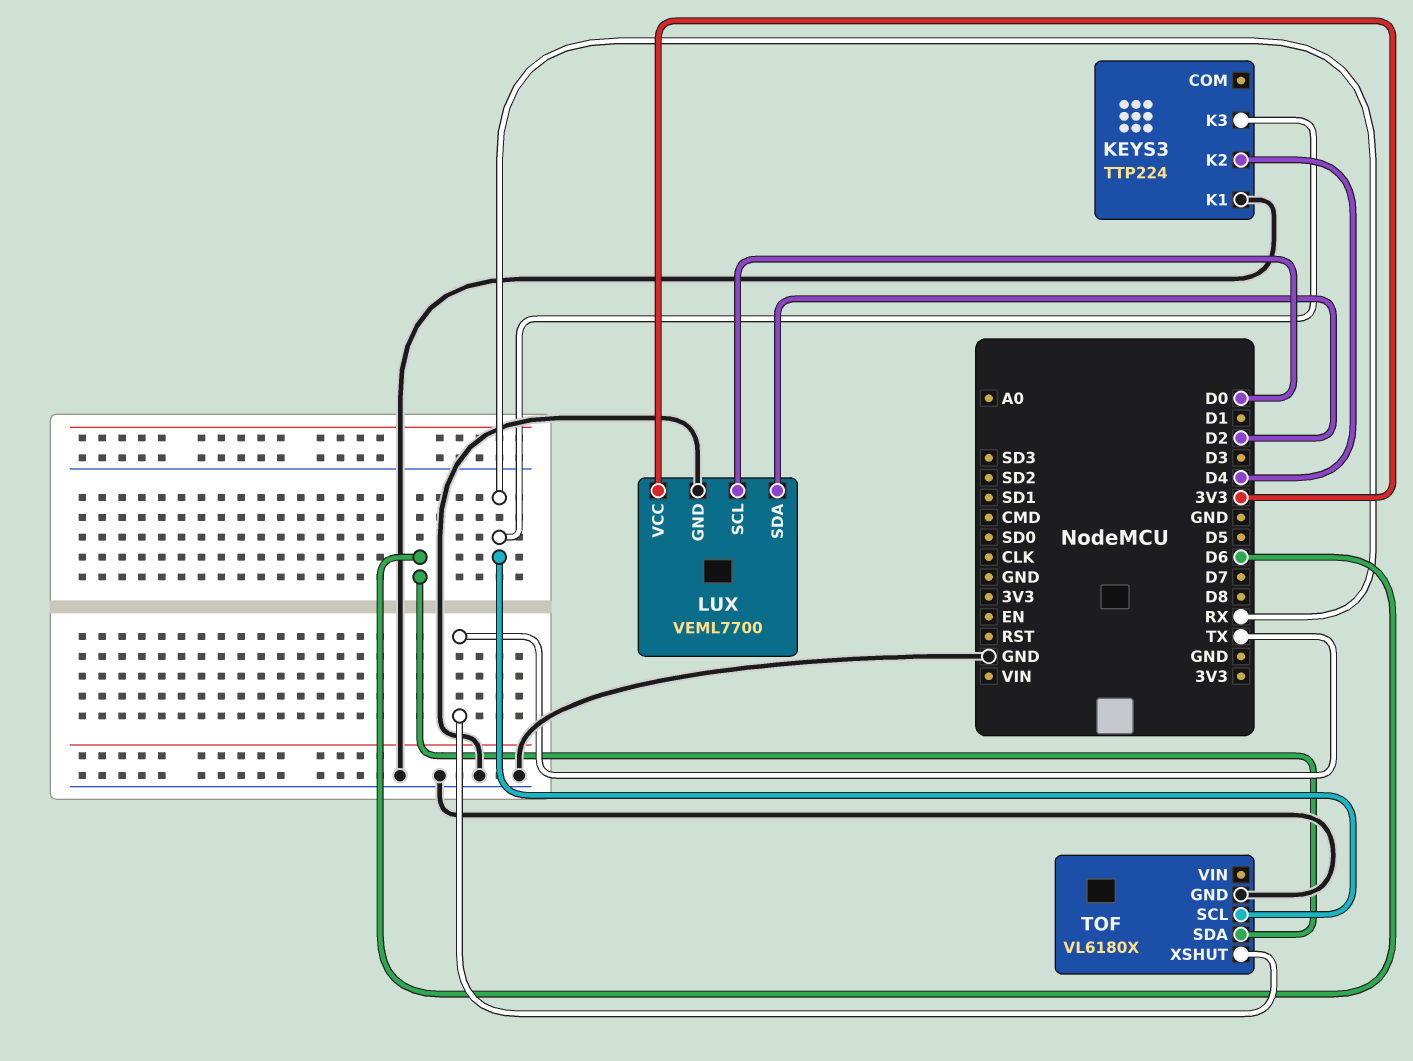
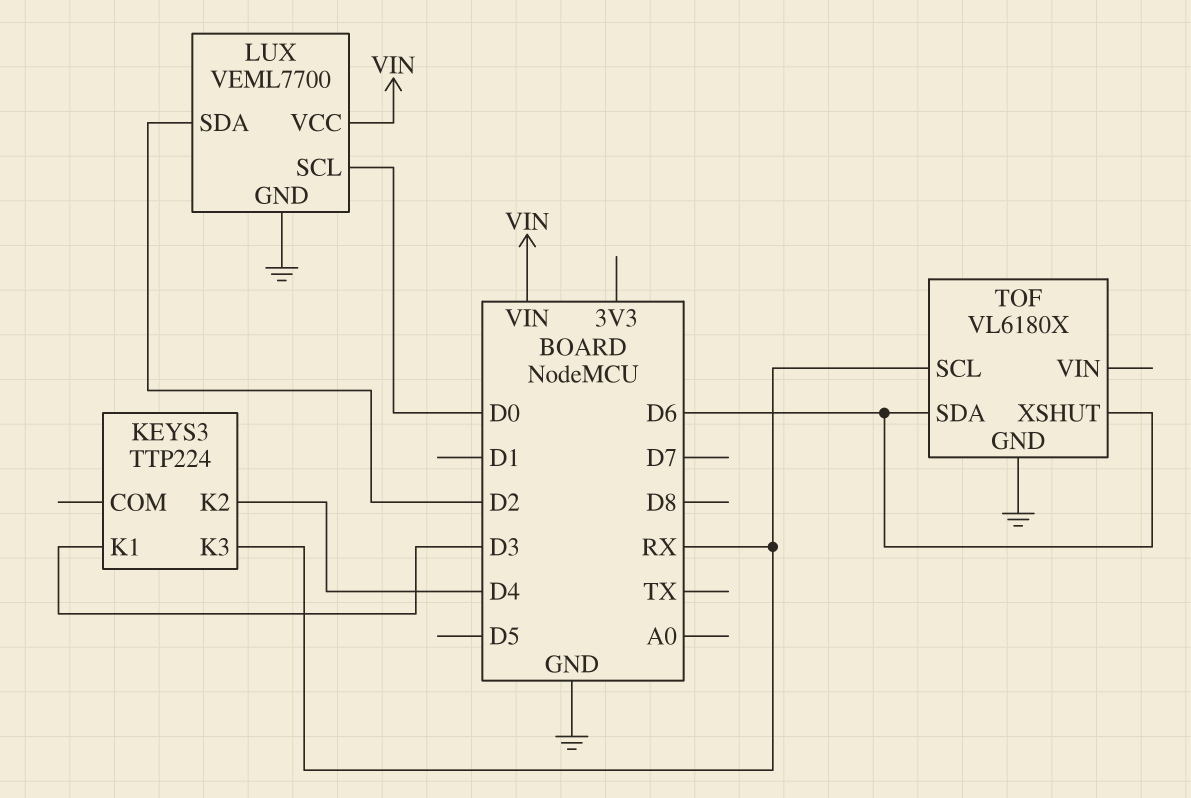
KEYS3 pin K1: GND -> D3
LUX pin VCC: 3V3 -> VIN
TOF pin XSHUT: TX -> D6

